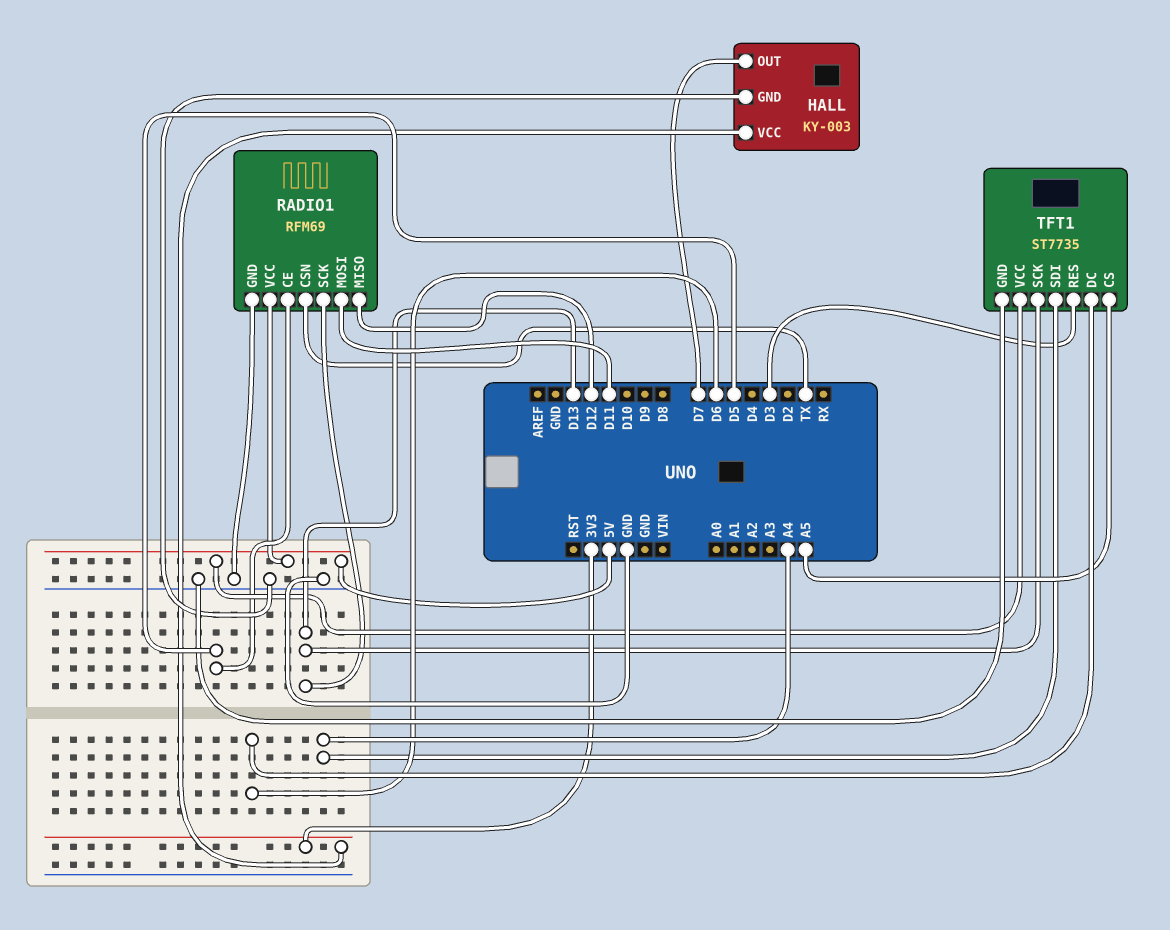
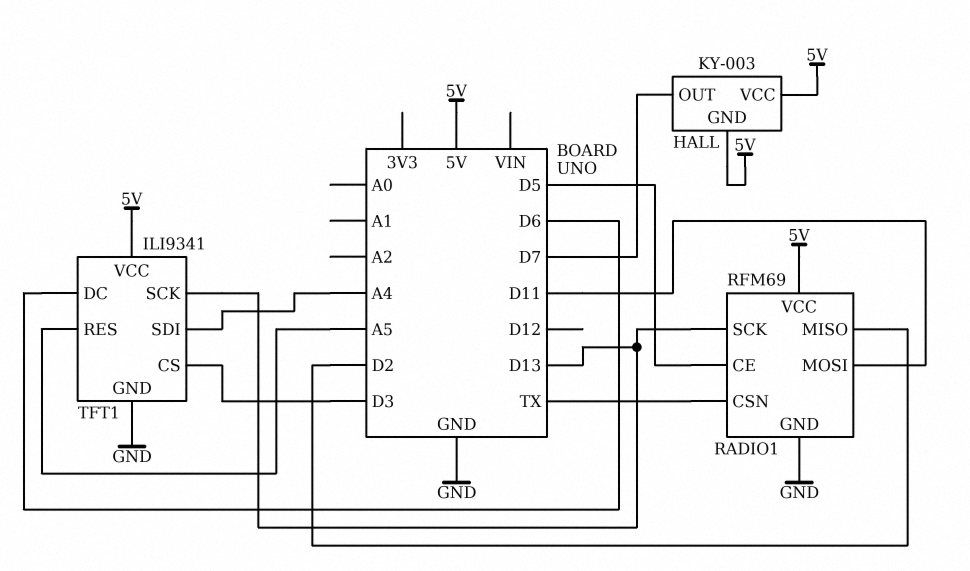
HALL pin GND: GND -> 5V
HALL pin VCC: 3V3 -> 5V
RADIO1 pin MISO: D12 -> D2
TFT1: ST7735 -> ILI9341
TFT1 pin CS: A5 -> D3
TFT1 pin RES: D3 -> A5

